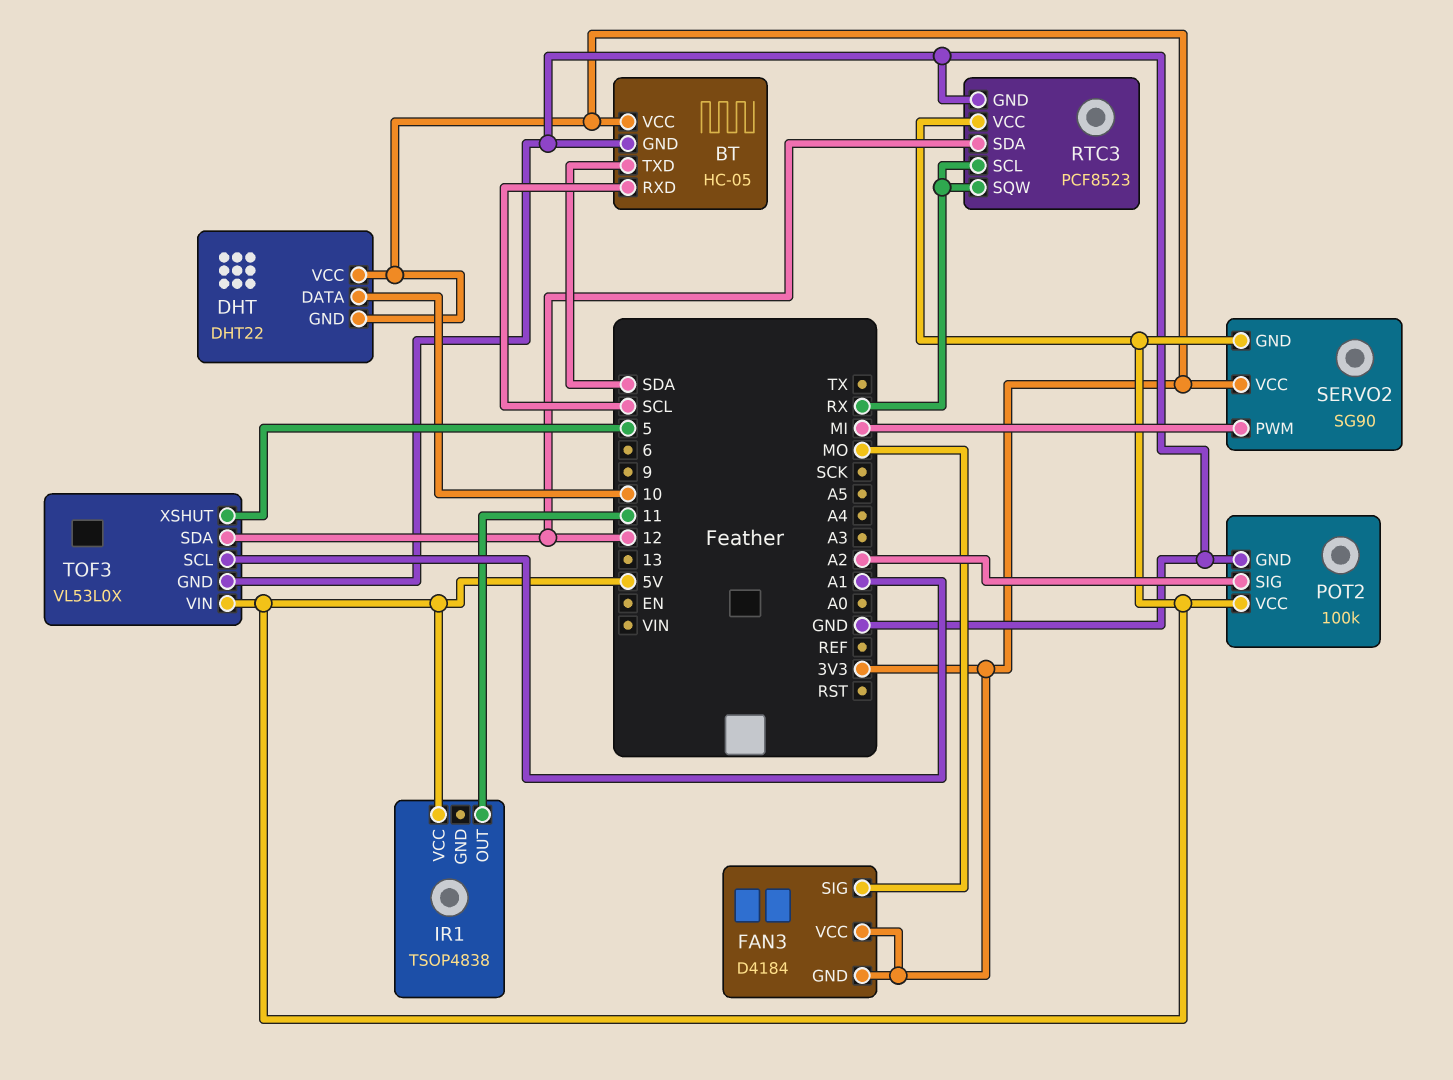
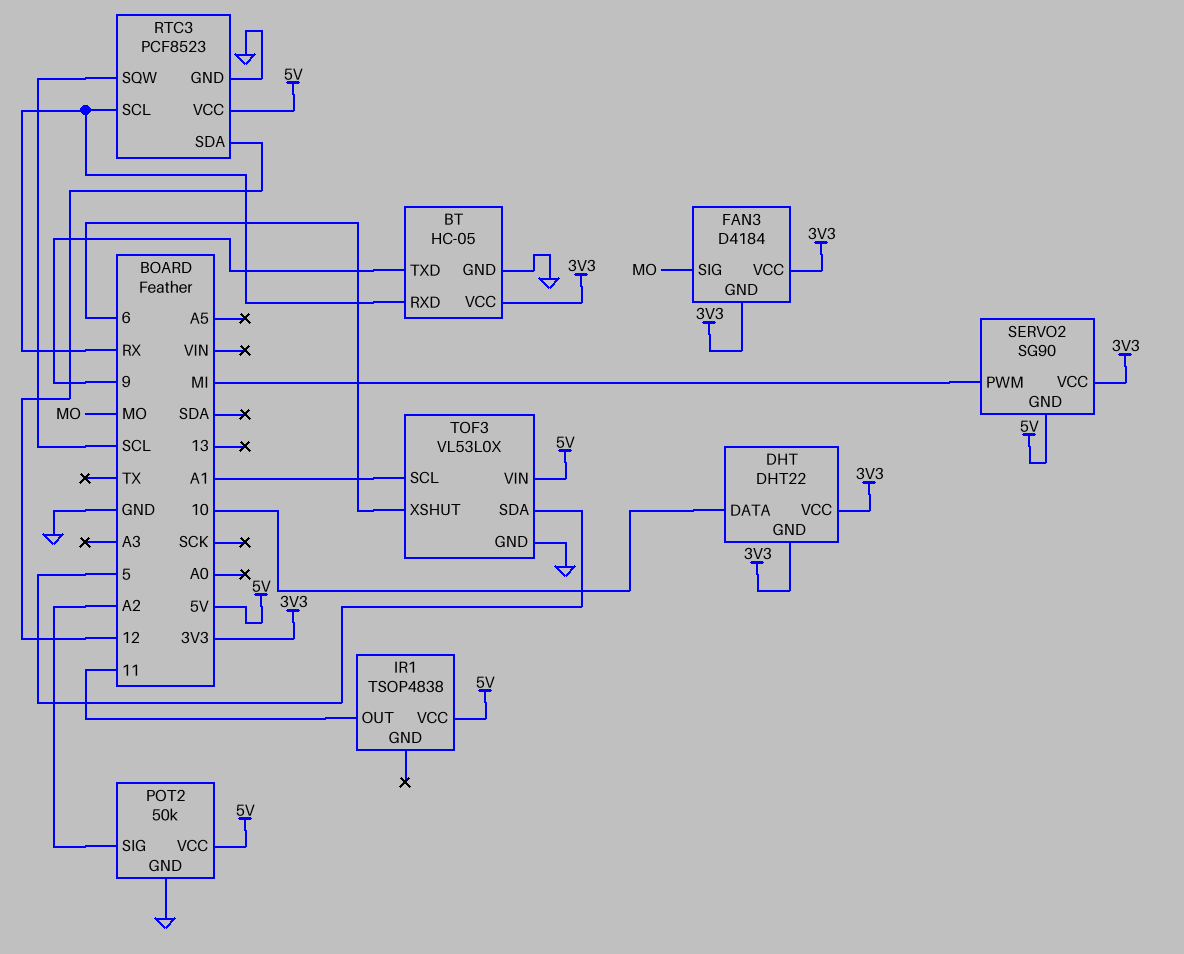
BT pin RXD: SCL -> RX
BT pin TXD: SDA -> 9
POT2: 100k -> 50k
RTC3 pin SQW: RX -> SCL
TOF3 pin SDA: 12 -> 5
TOF3 pin XSHUT: 5 -> 6

